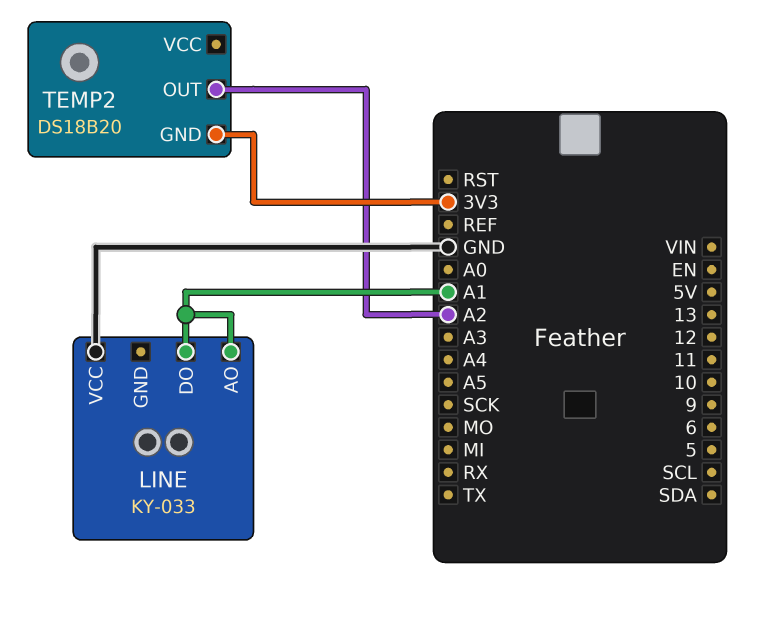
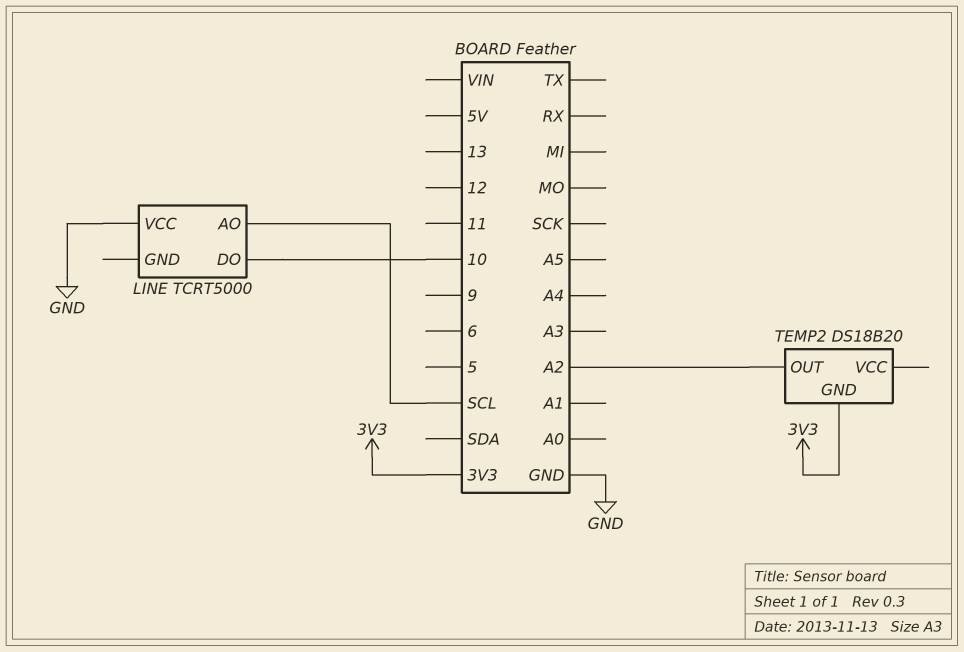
LINE: KY-033 -> TCRT5000
LINE pin AO: A1 -> SCL
LINE pin DO: A1 -> 10

